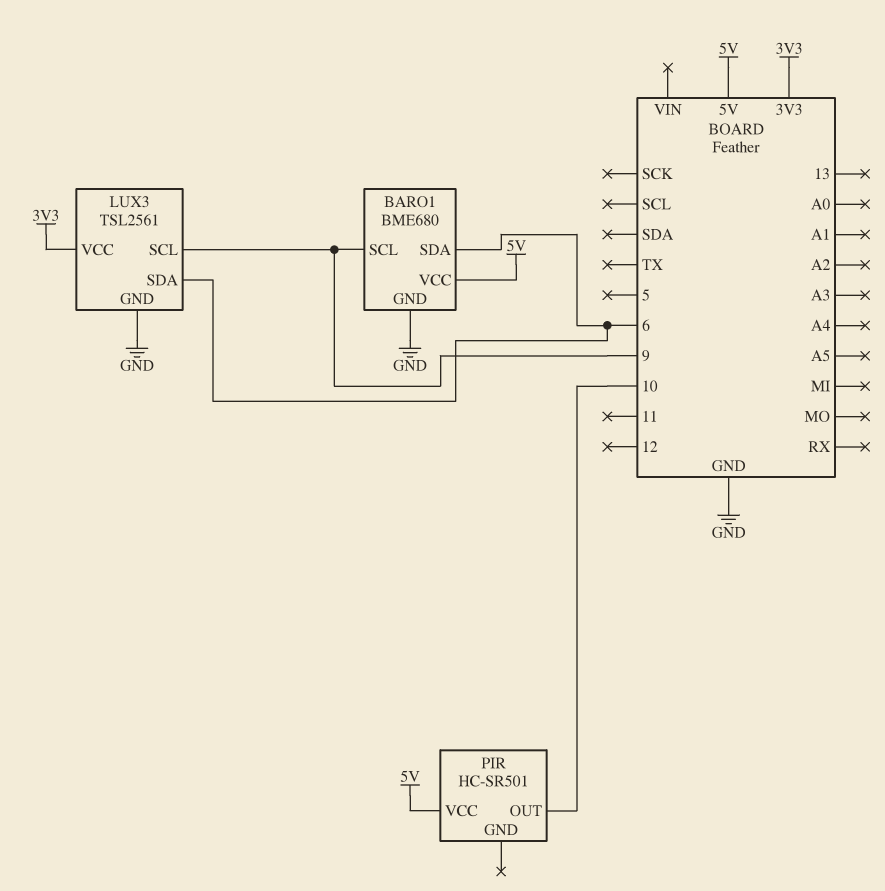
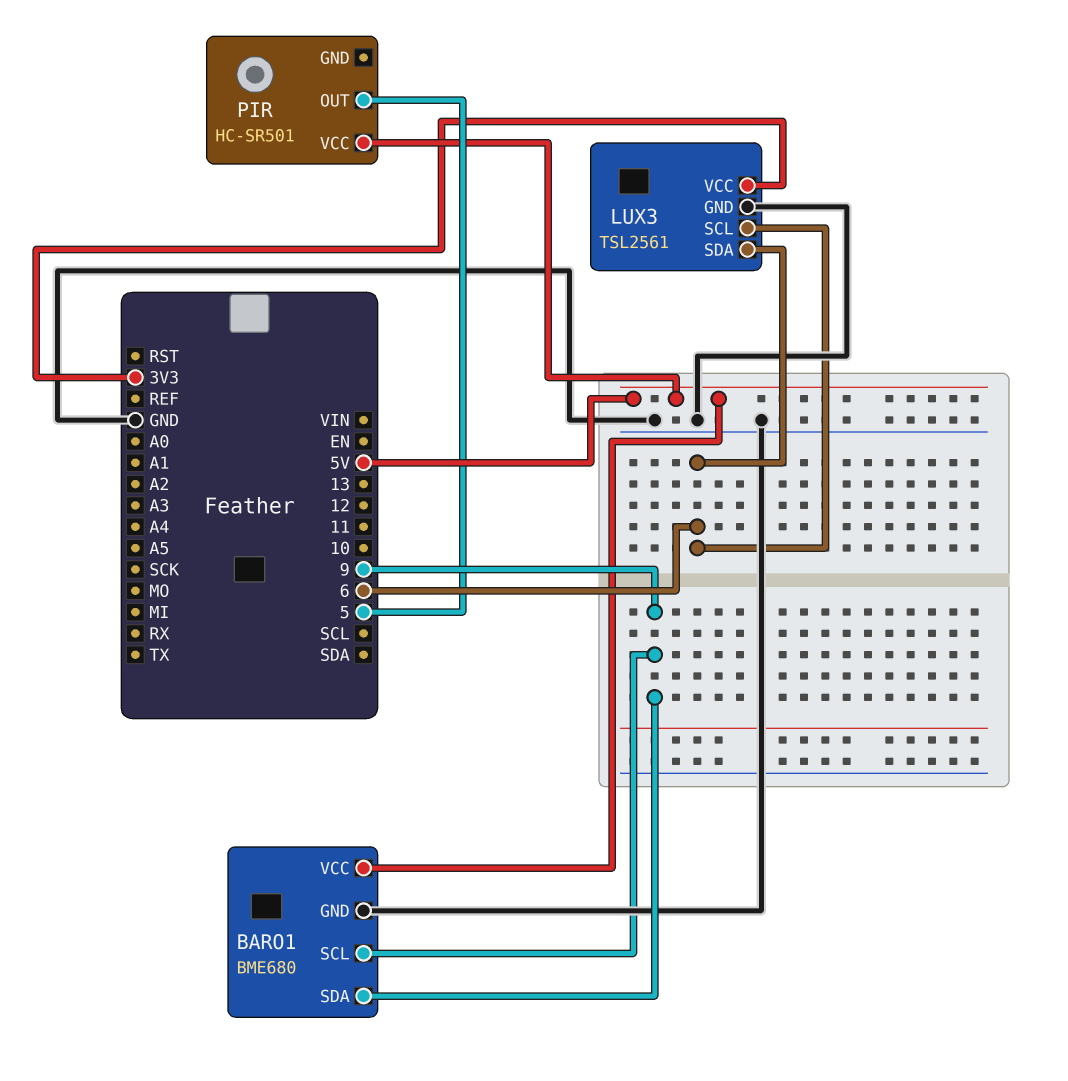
BARO1 pin SDA: 6 -> 9
LUX3 pin SCL: 9 -> 6
PIR pin OUT: 10 -> 5

